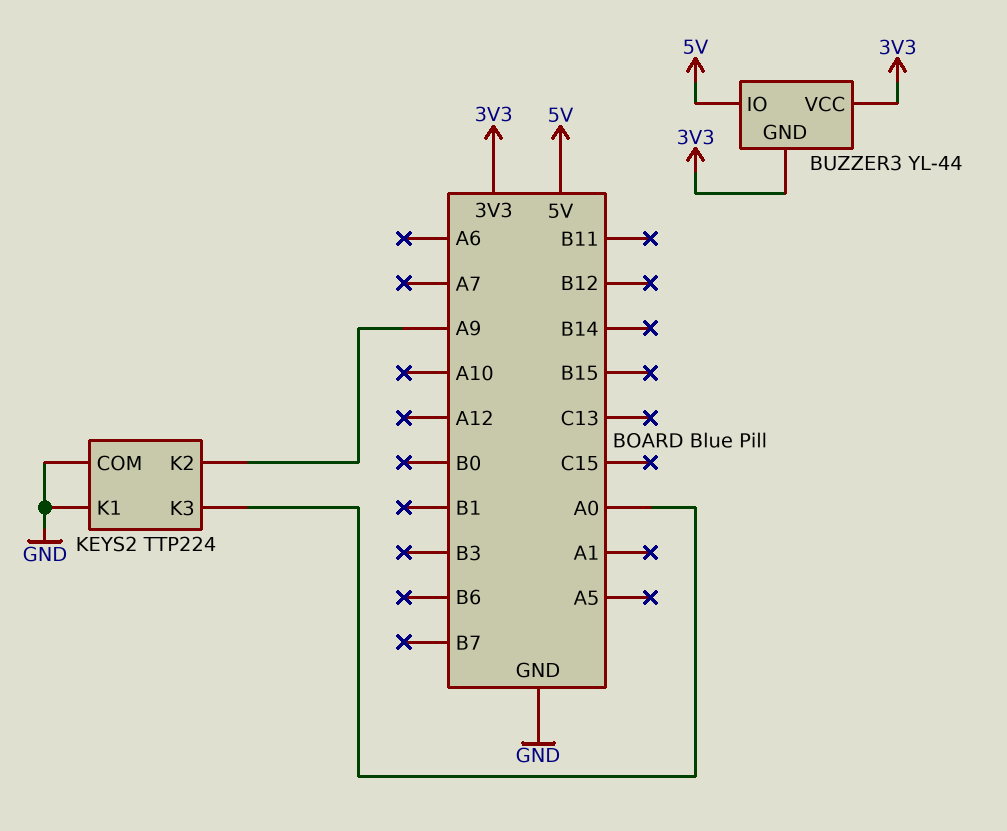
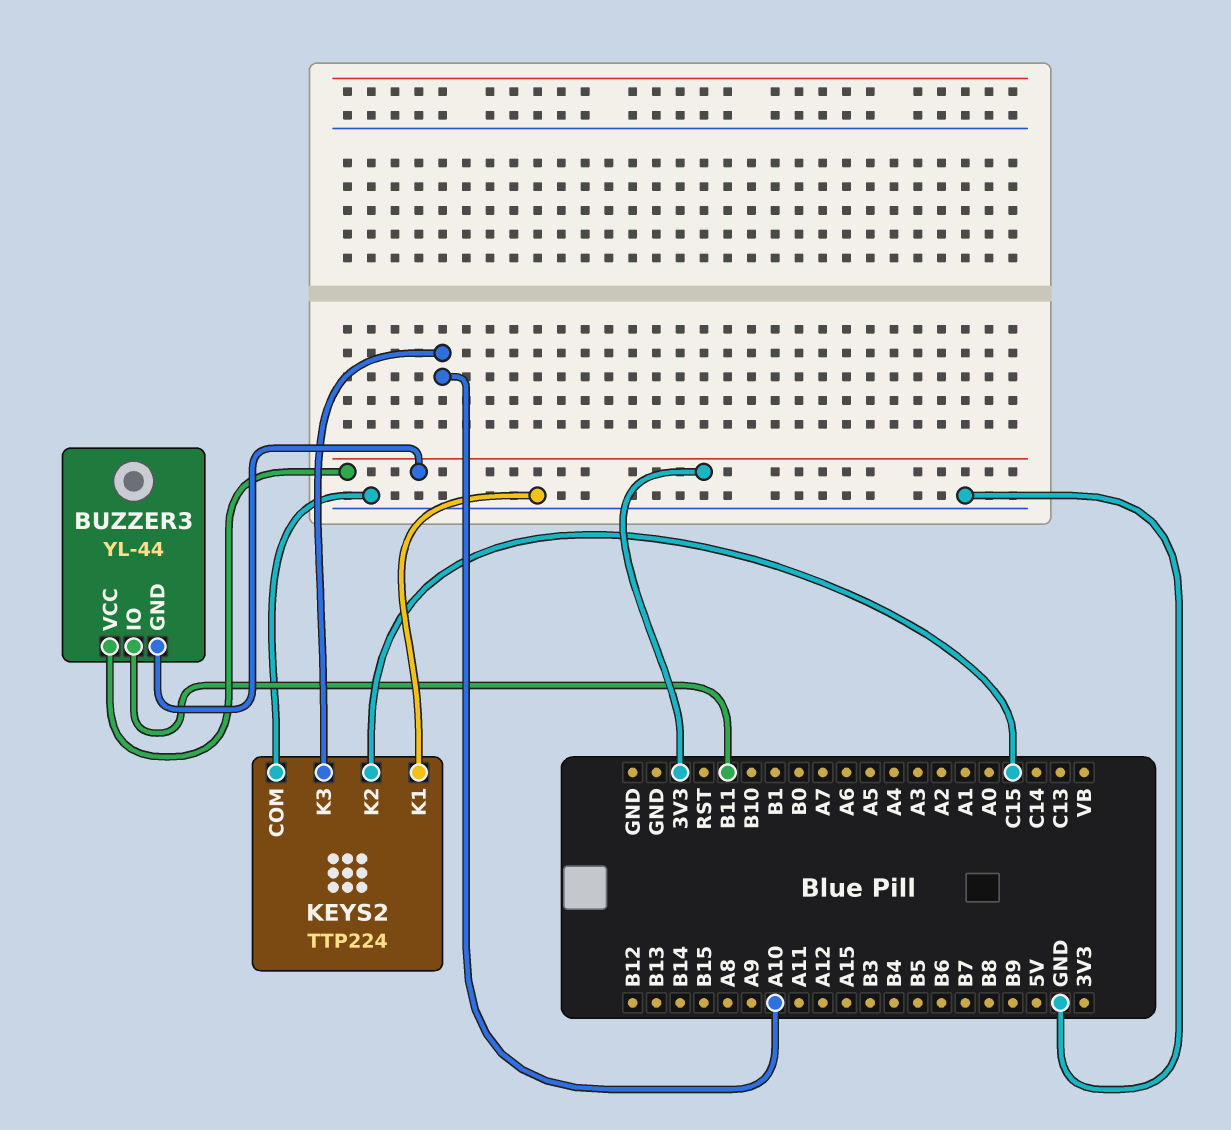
BUZZER3 pin IO: 5V -> B11
KEYS2 pin K2: A9 -> C15
KEYS2 pin K3: A0 -> A10

